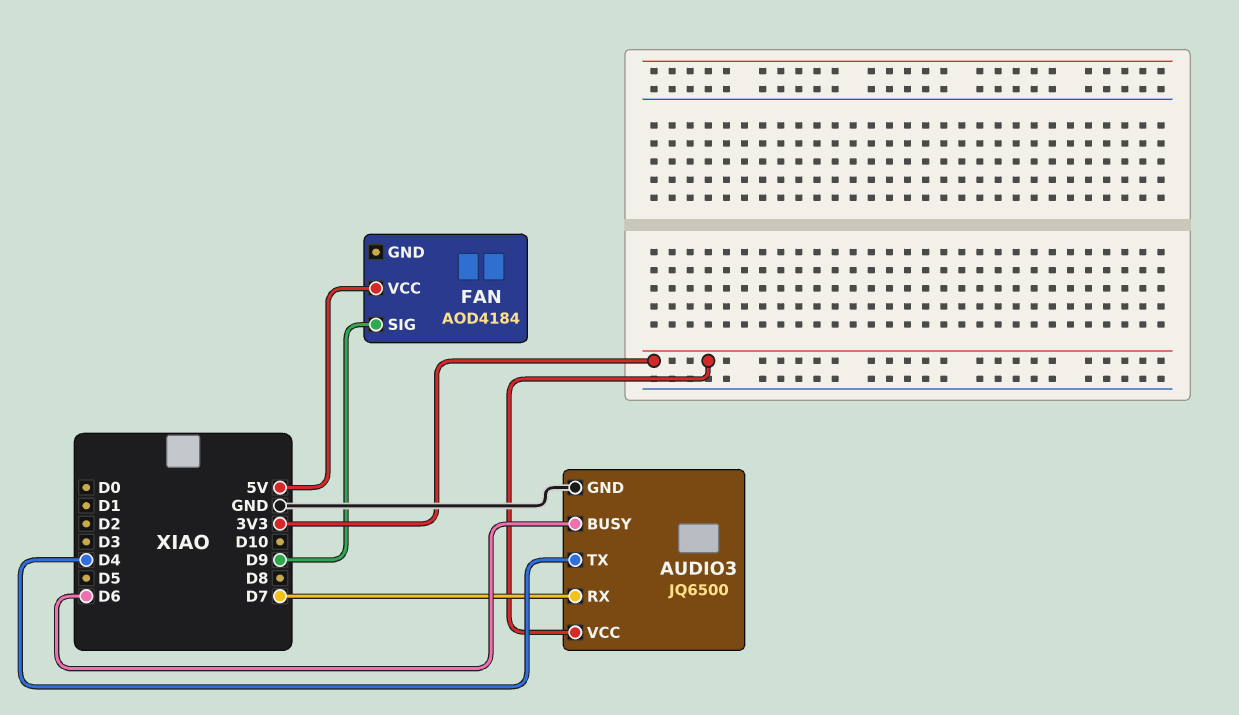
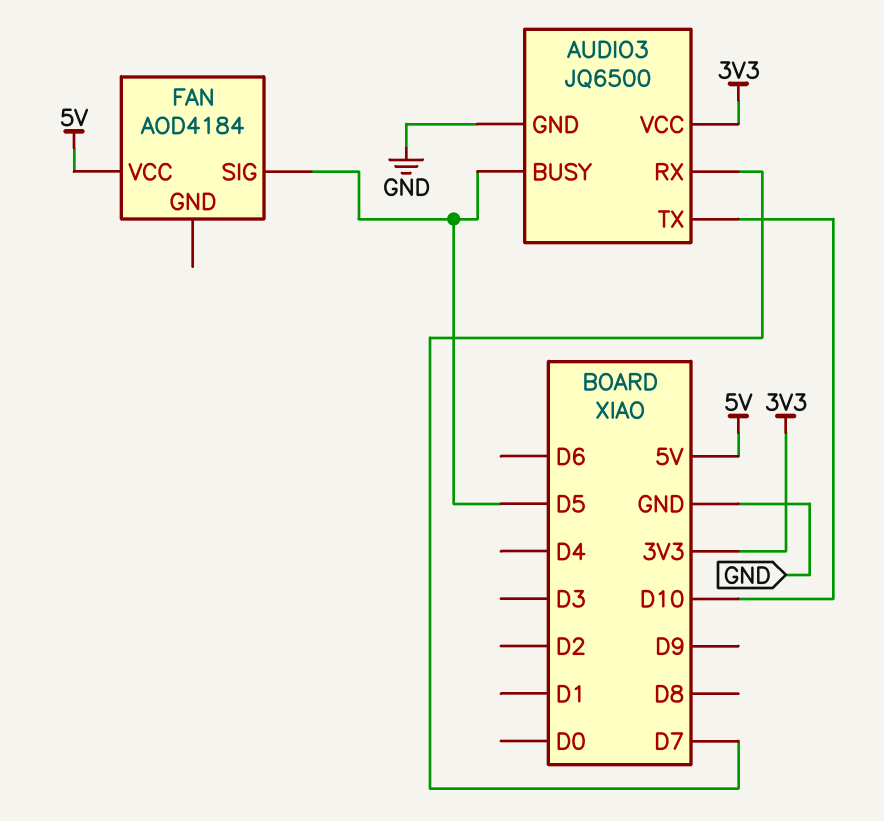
AUDIO3 pin BUSY: D6 -> D5
AUDIO3 pin TX: D4 -> D10
FAN pin SIG: D9 -> D5

